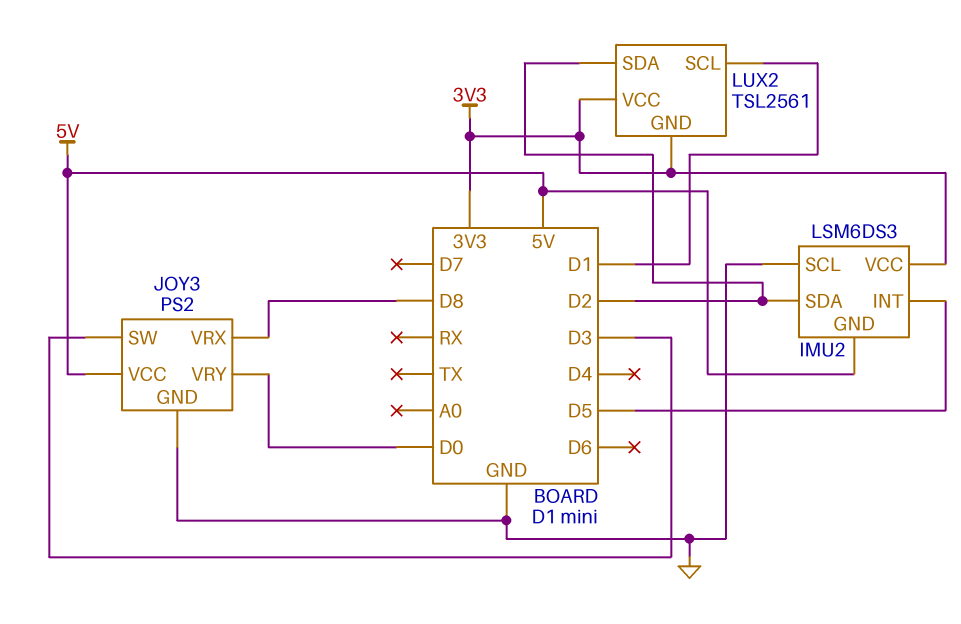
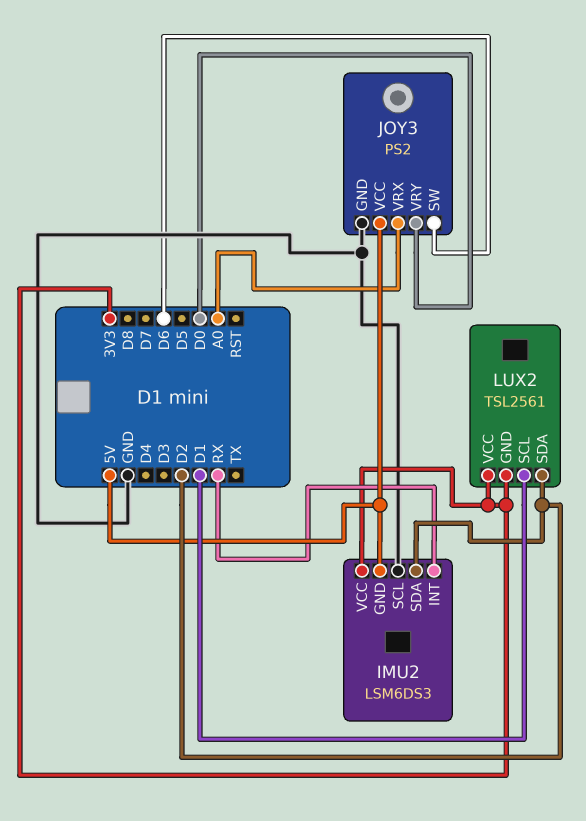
IMU2 pin INT: D5 -> RX
JOY3 pin SW: D3 -> D6
JOY3 pin VRX: D8 -> A0

